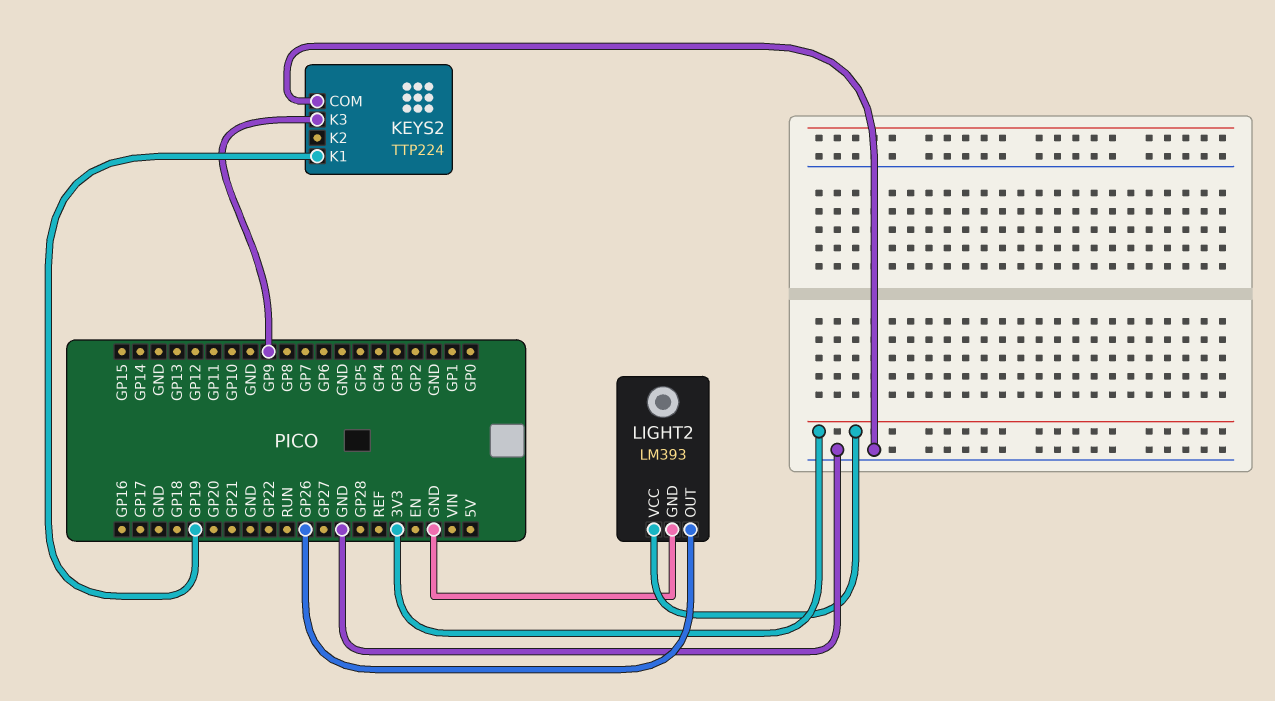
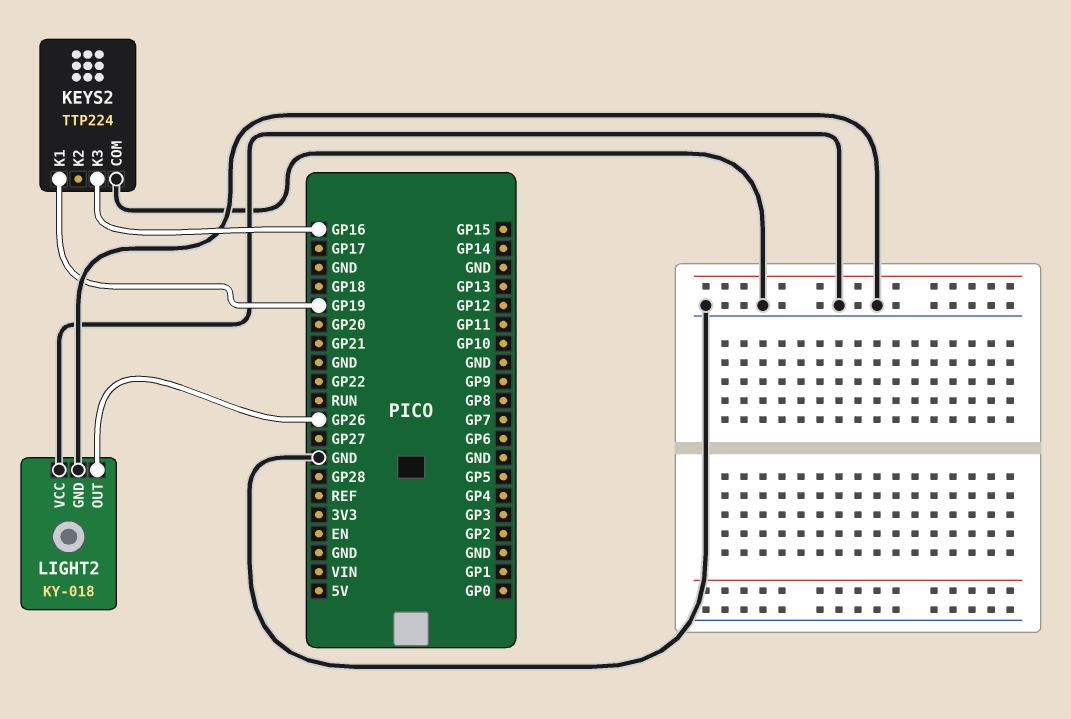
KEYS2 pin K3: GP9 -> GP16
LIGHT2: LM393 -> KY-018
LIGHT2 pin VCC: 3V3 -> GND

